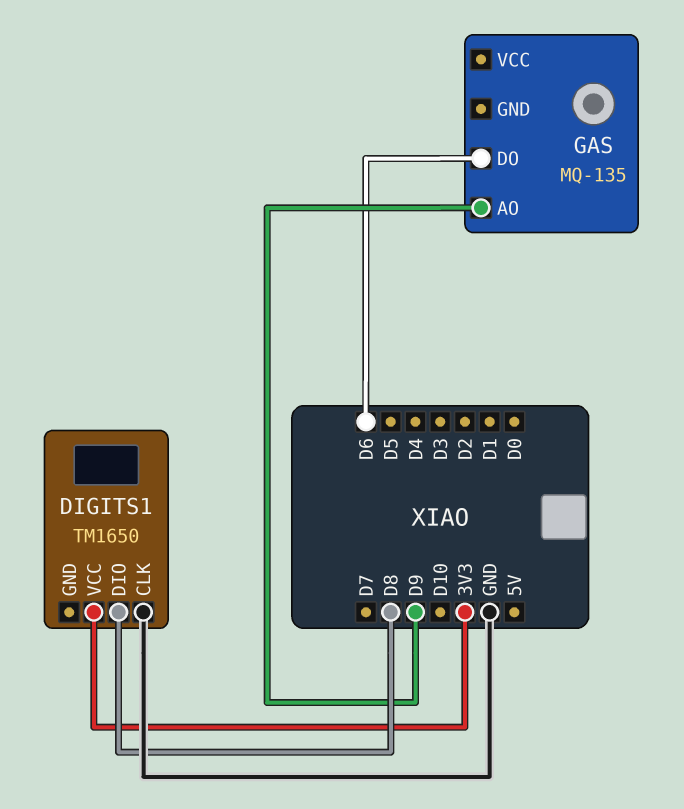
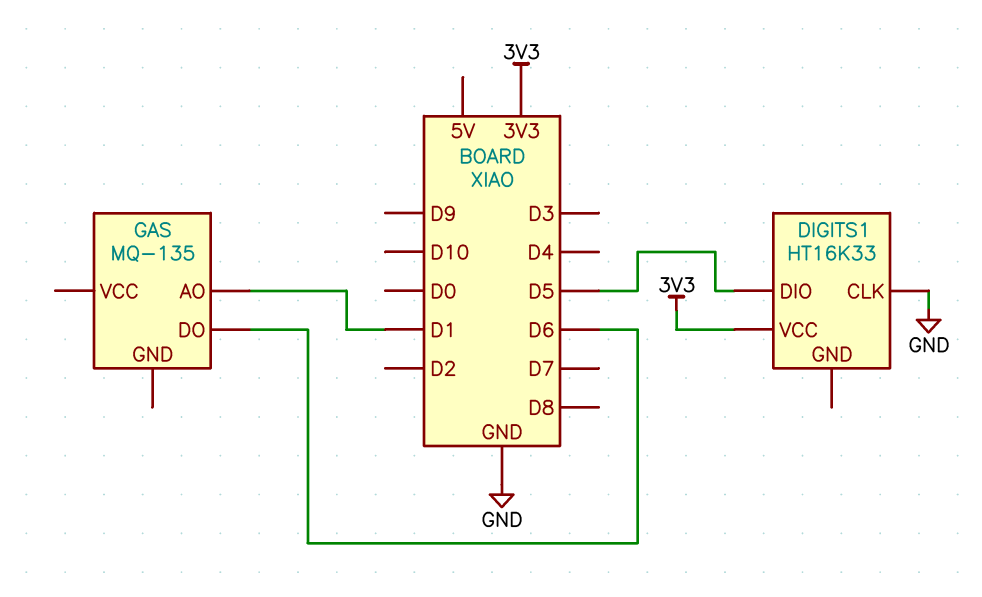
DIGITS1: TM1650 -> HT16K33
DIGITS1 pin DIO: D8 -> D5
GAS pin AO: D9 -> D1

